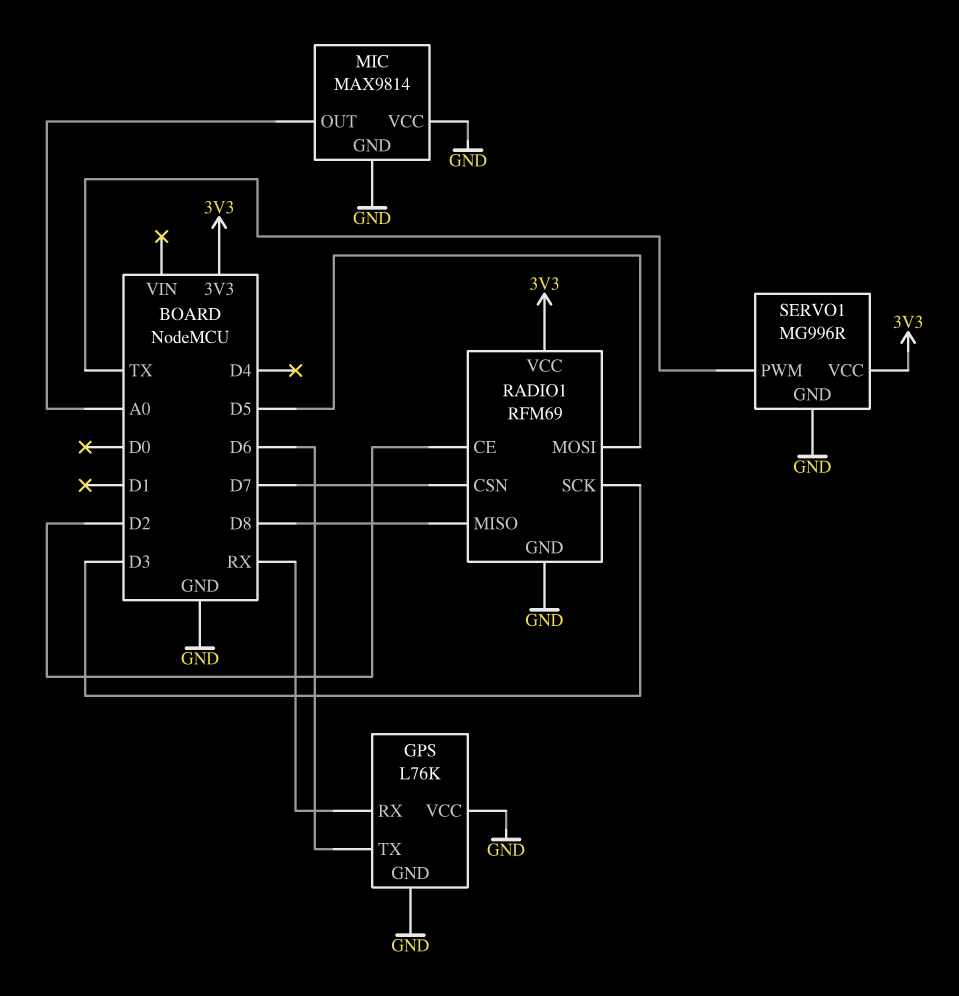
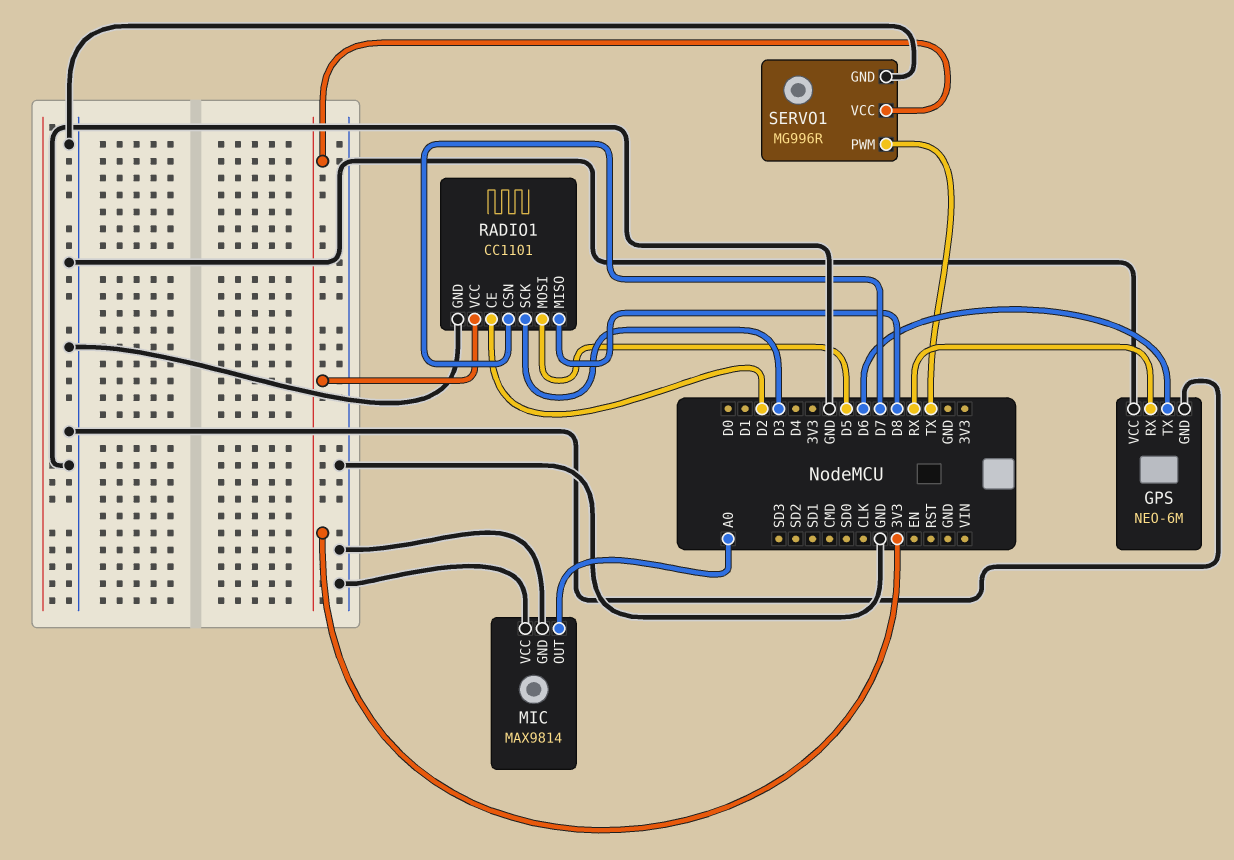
GPS: L76K -> NEO-6M
RADIO1: RFM69 -> CC1101

